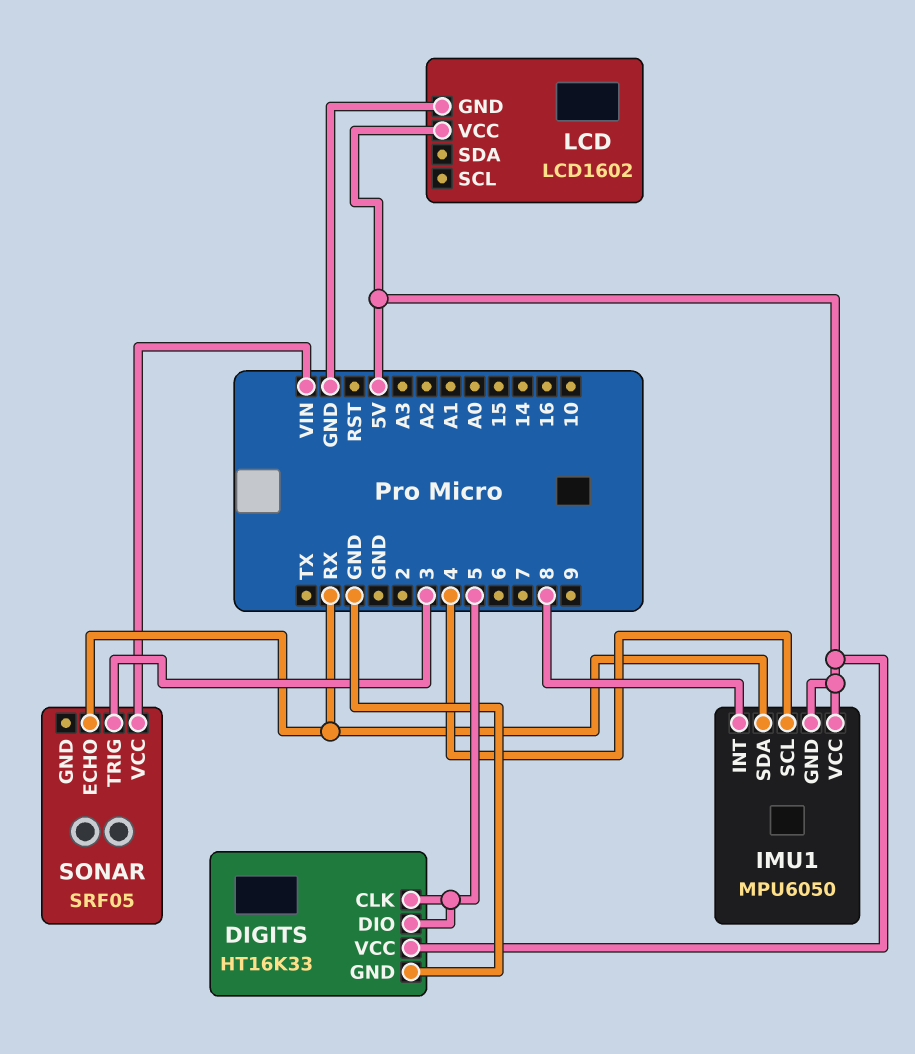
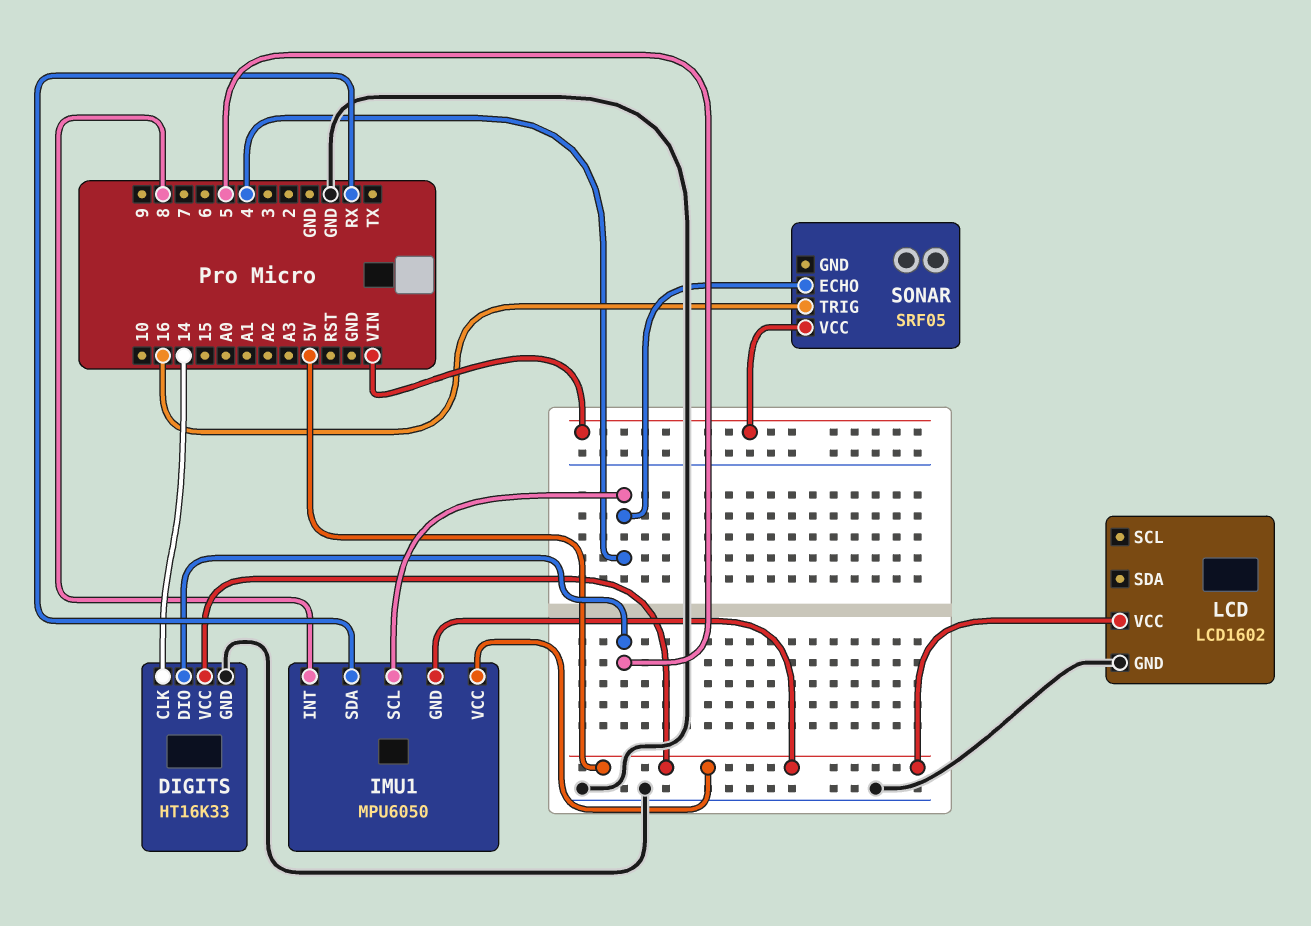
DIGITS pin CLK: 5 -> 14
SONAR pin ECHO: RX -> 4
SONAR pin TRIG: 3 -> 16

